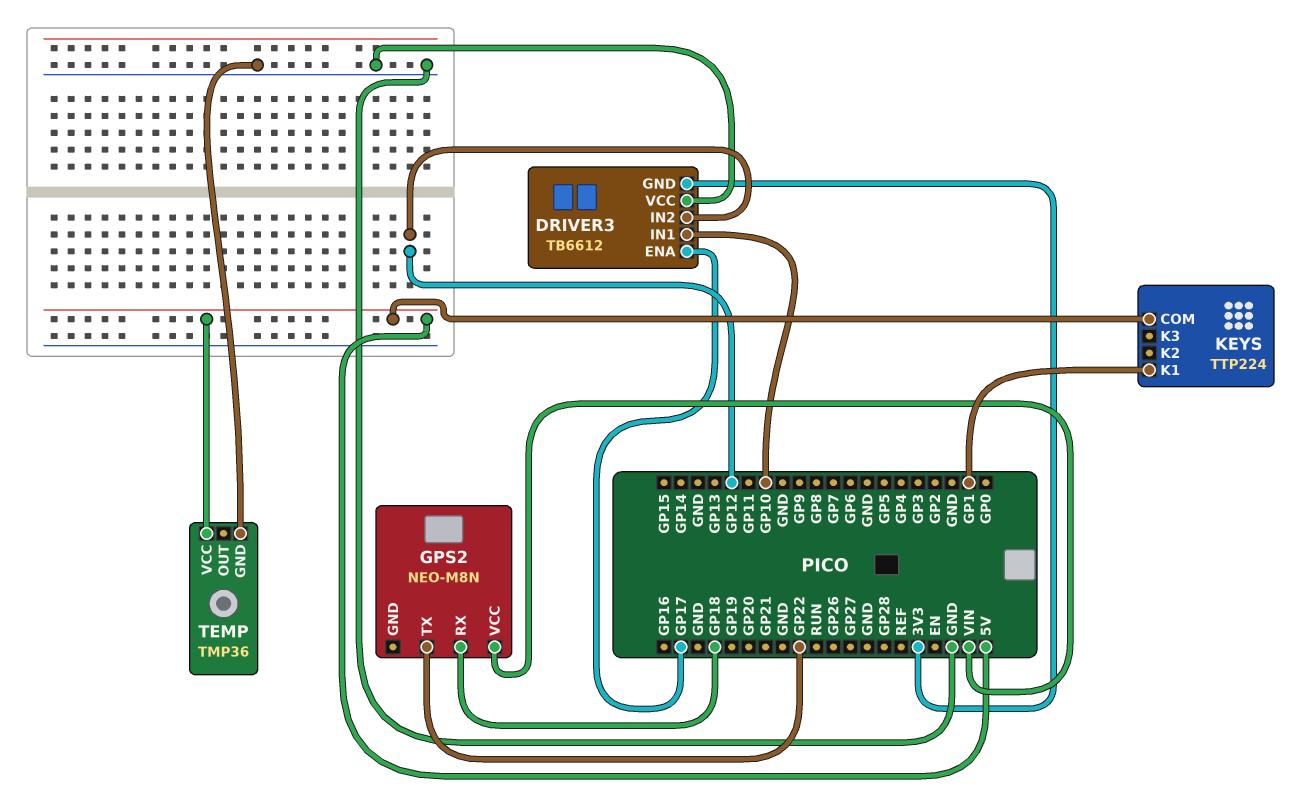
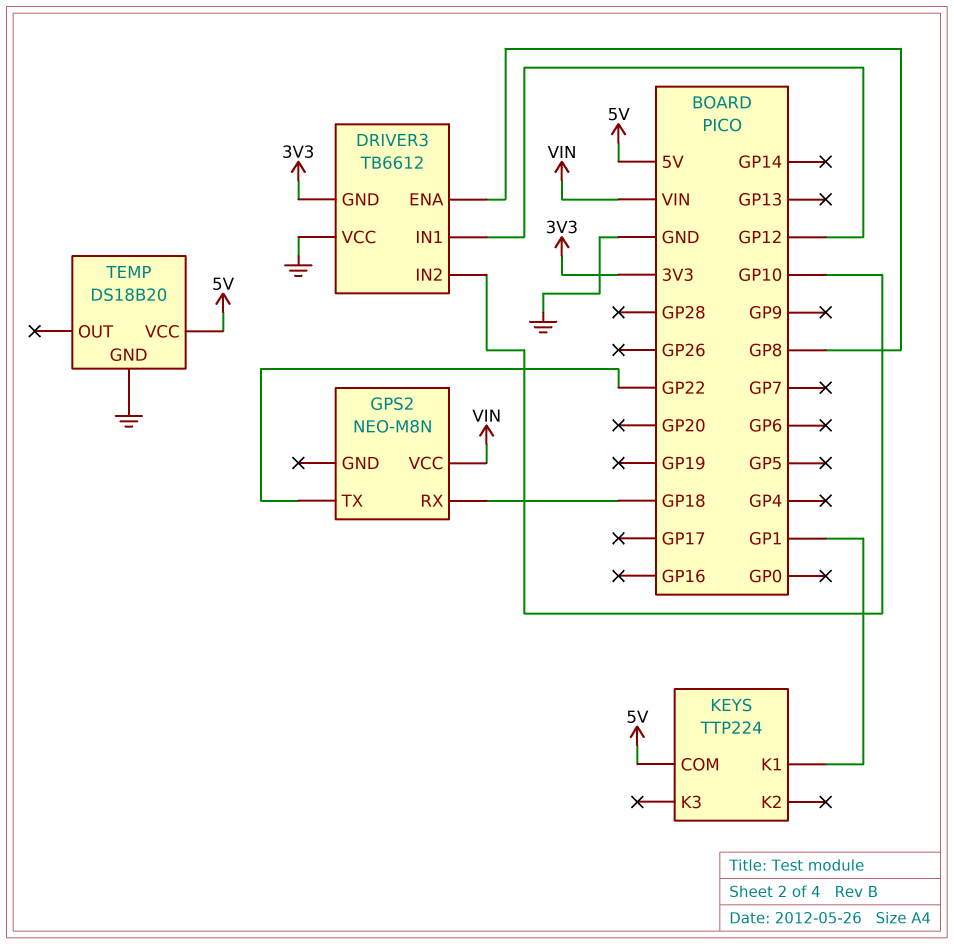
DRIVER3 pin ENA: GP17 -> GP8
DRIVER3 pin IN1: GP10 -> GP12
DRIVER3 pin IN2: GP12 -> GP10
TEMP: TMP36 -> DS18B20

